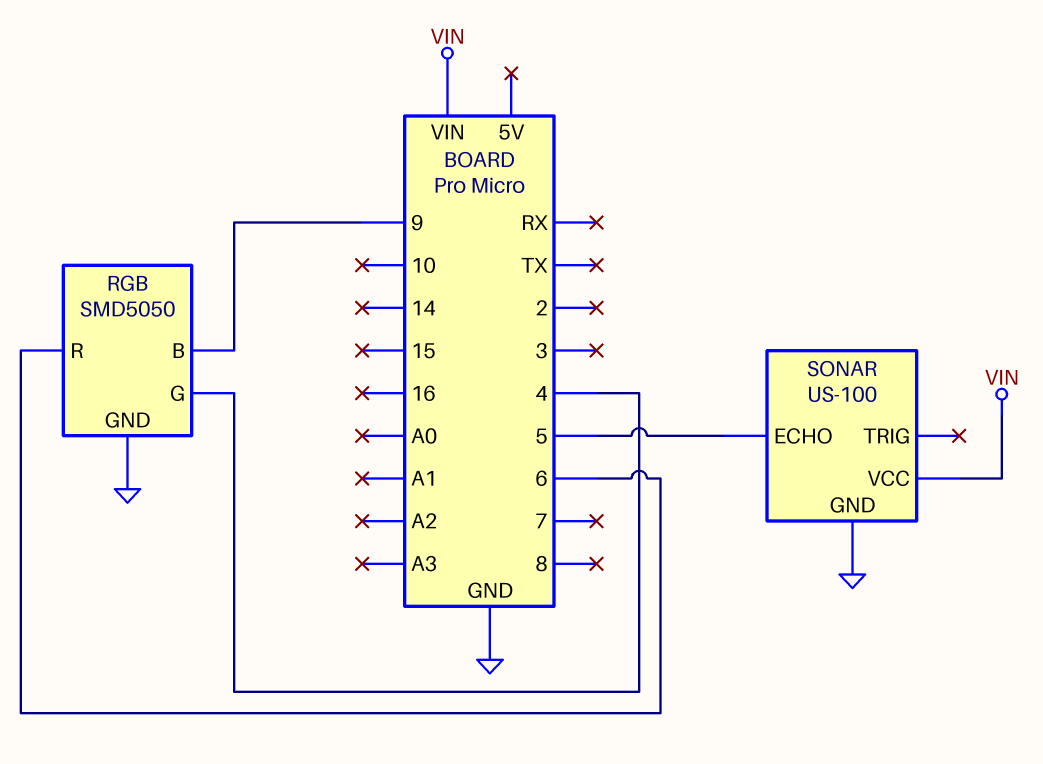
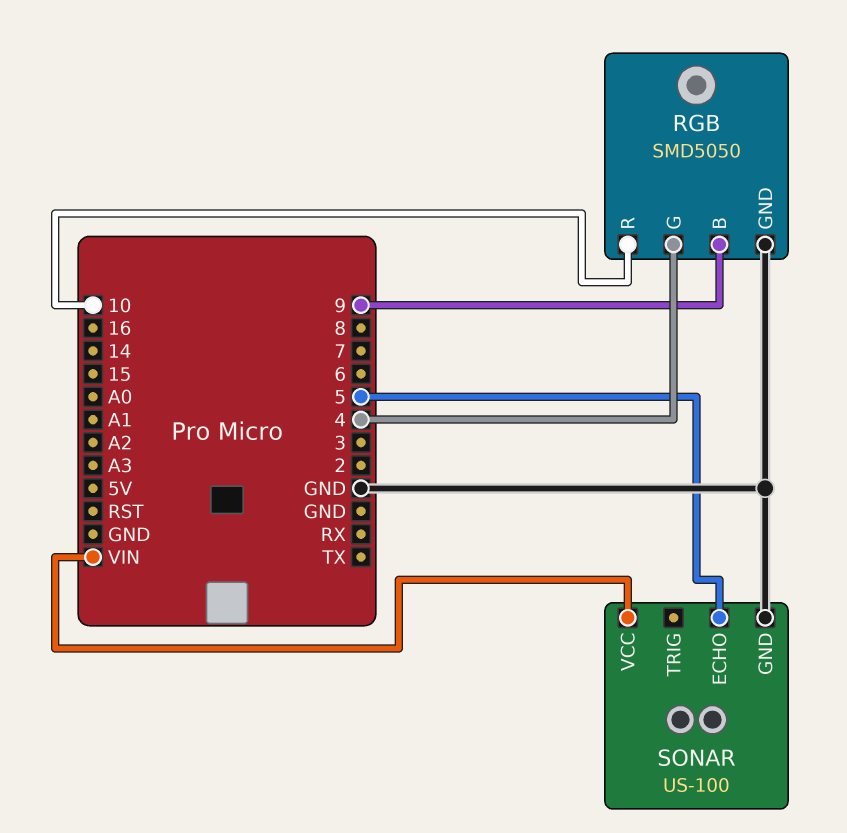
RGB pin R: 6 -> 10

